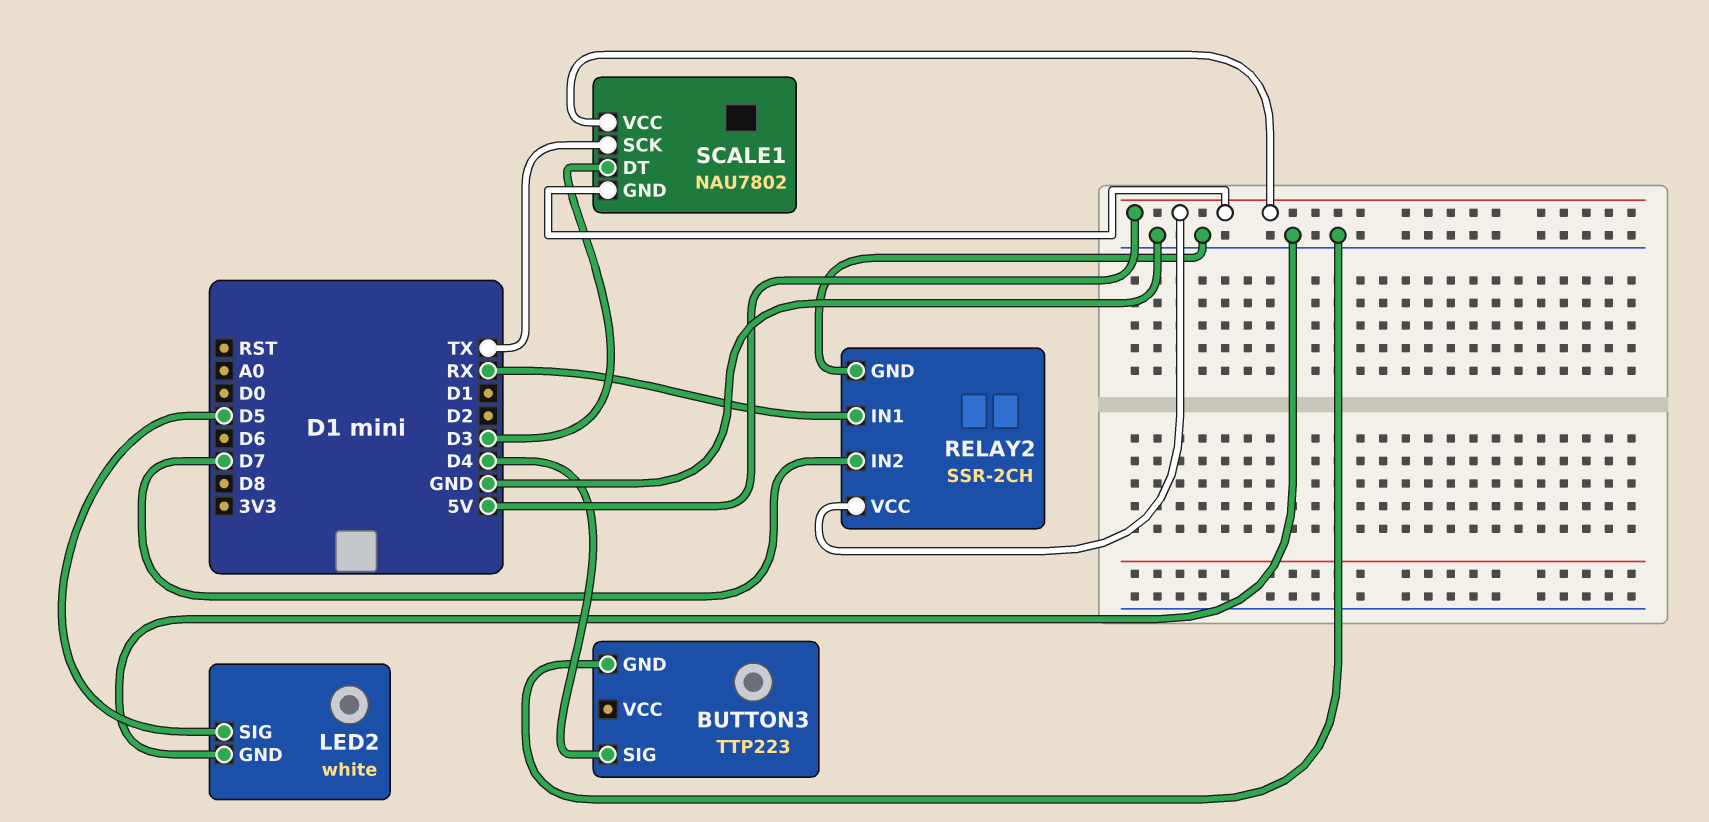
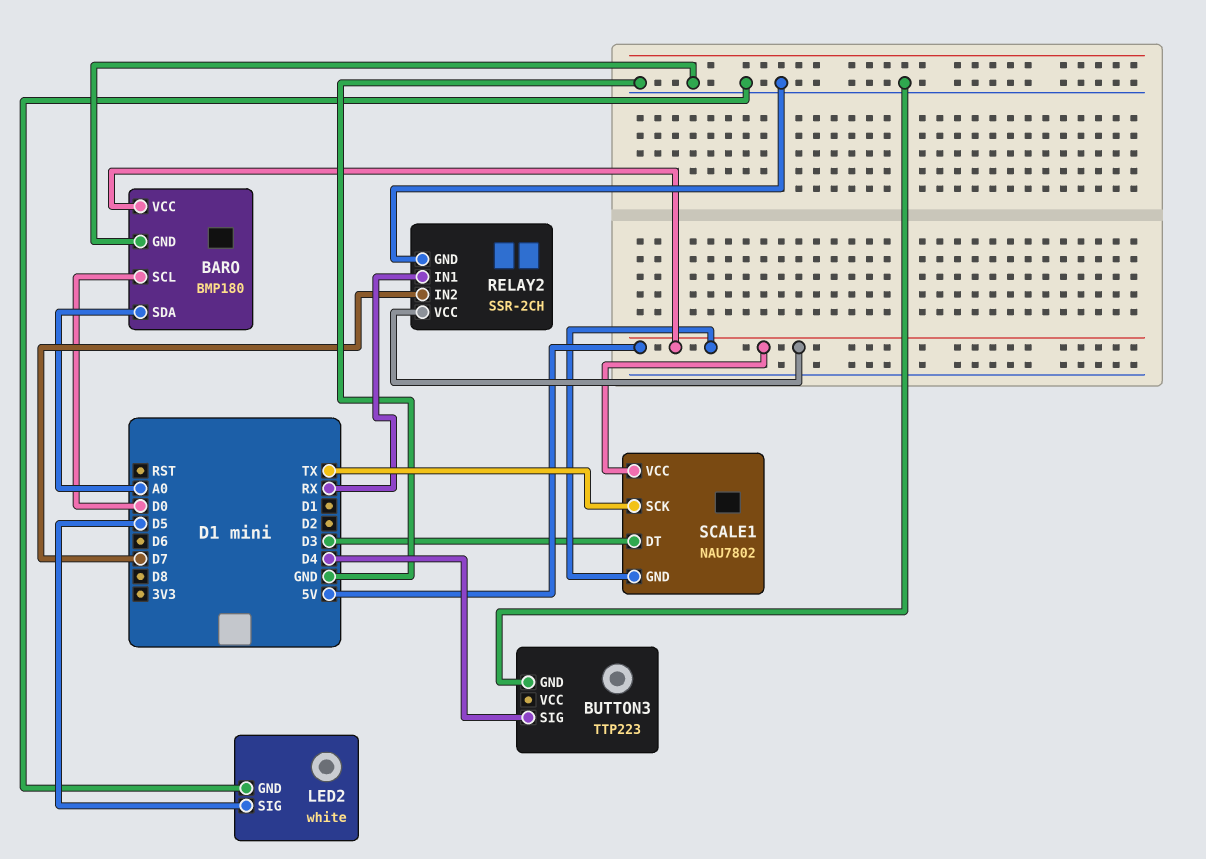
BARO: none -> BMP180
BARO pin GND: none -> GND
BARO pin SCL: none -> D0
BARO pin SDA: none -> A0
BARO pin VCC: none -> 5V

